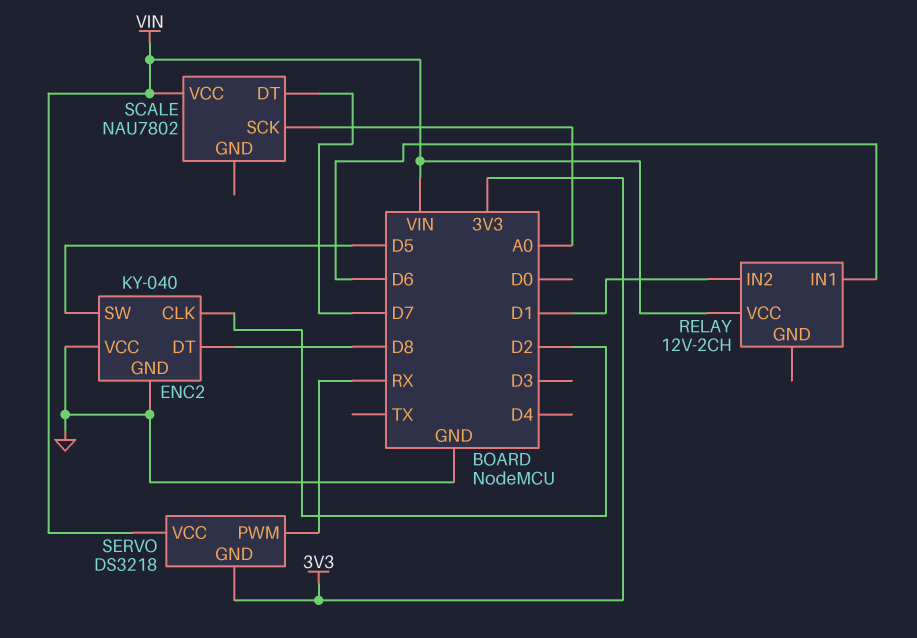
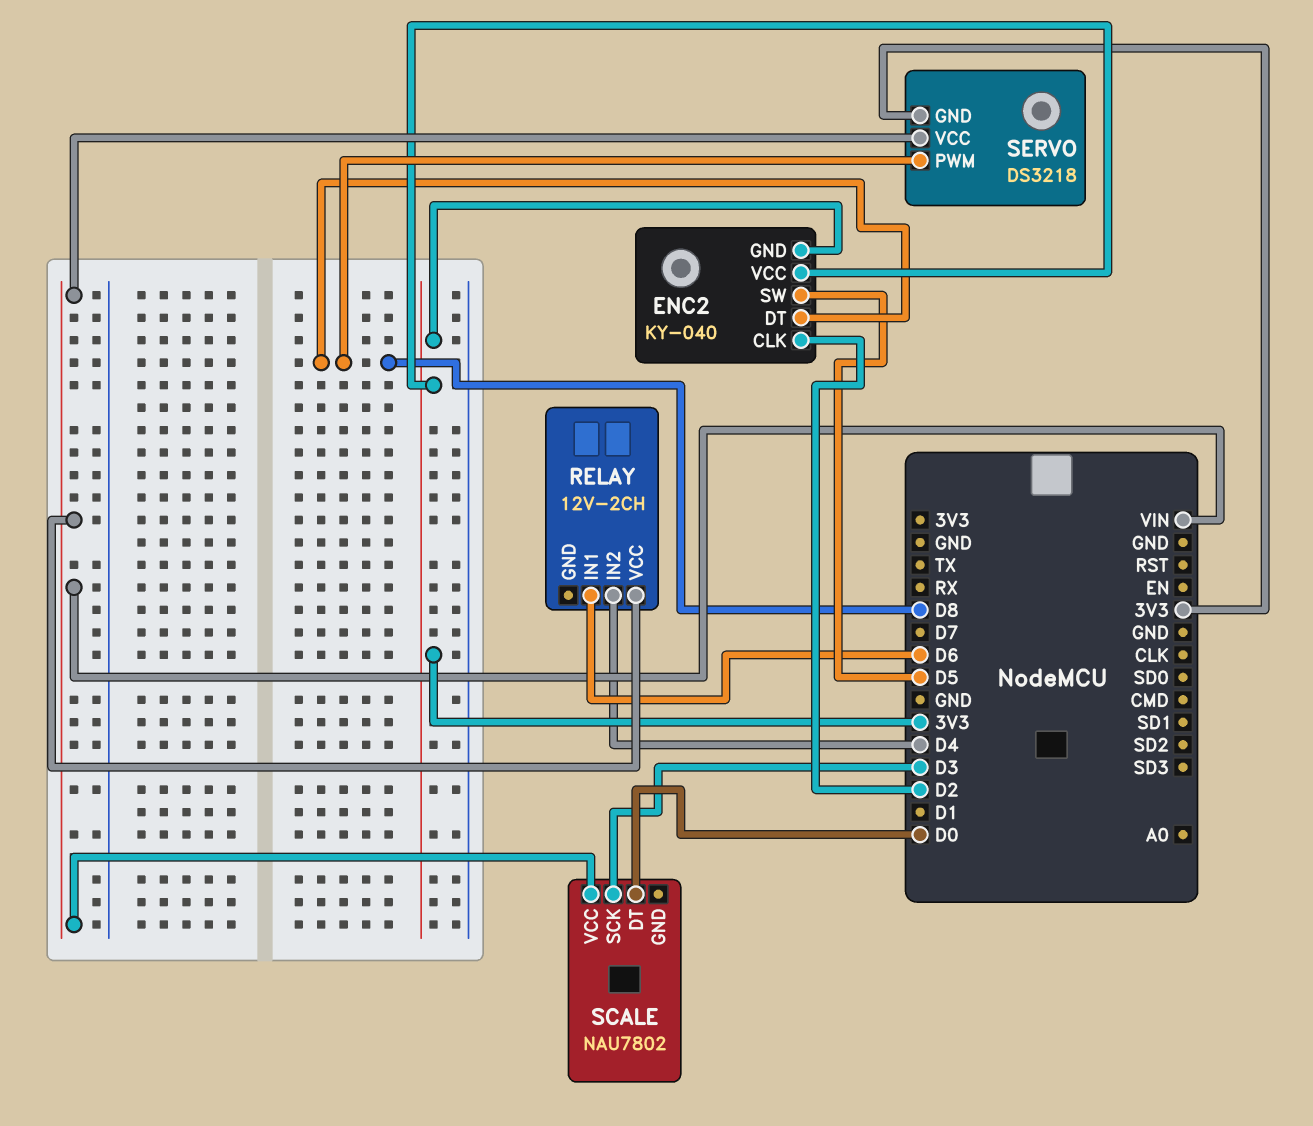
ENC2 pin GND: GND -> 3V3
ENC2 pin VCC: GND -> 3V3
RELAY pin IN2: D1 -> D4
SCALE pin DT: D7 -> D0
SCALE pin SCK: A0 -> D3
SERVO pin PWM: RX -> D8

